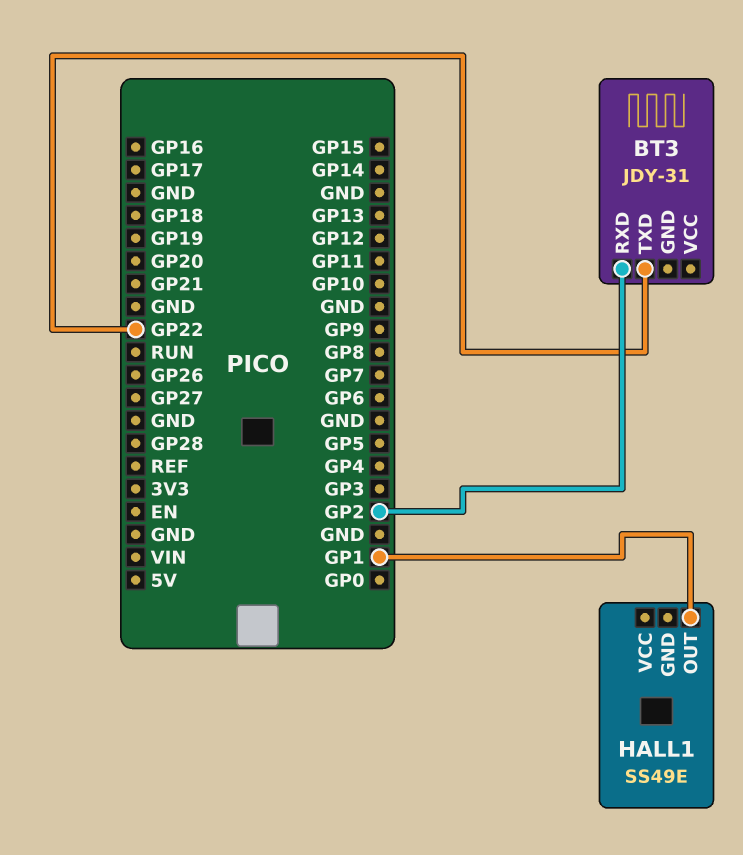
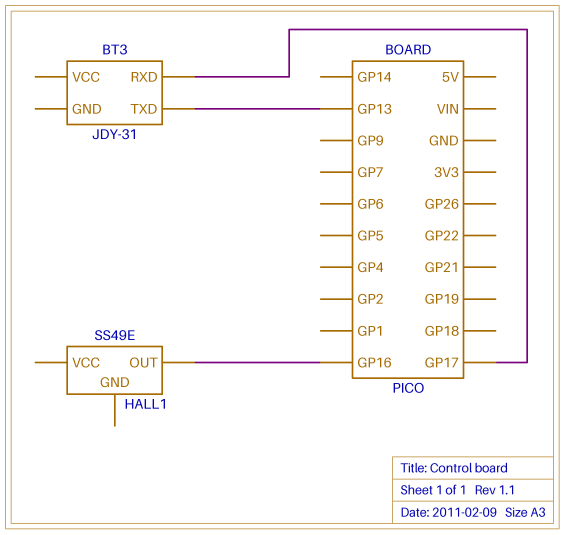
BT3 pin RXD: GP2 -> GP17
BT3 pin TXD: GP22 -> GP13
HALL1 pin OUT: GP1 -> GP16

